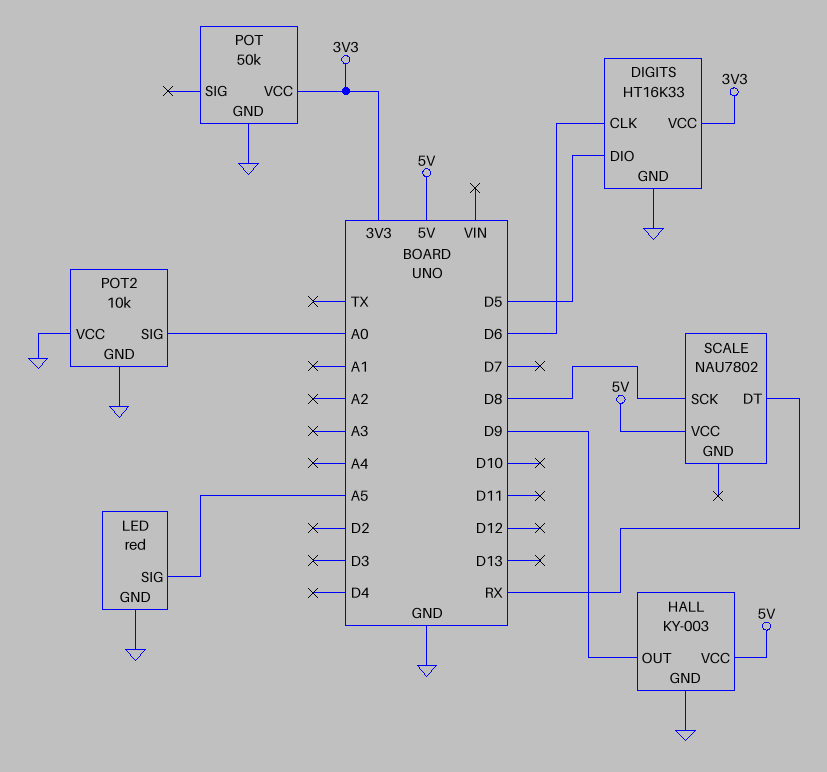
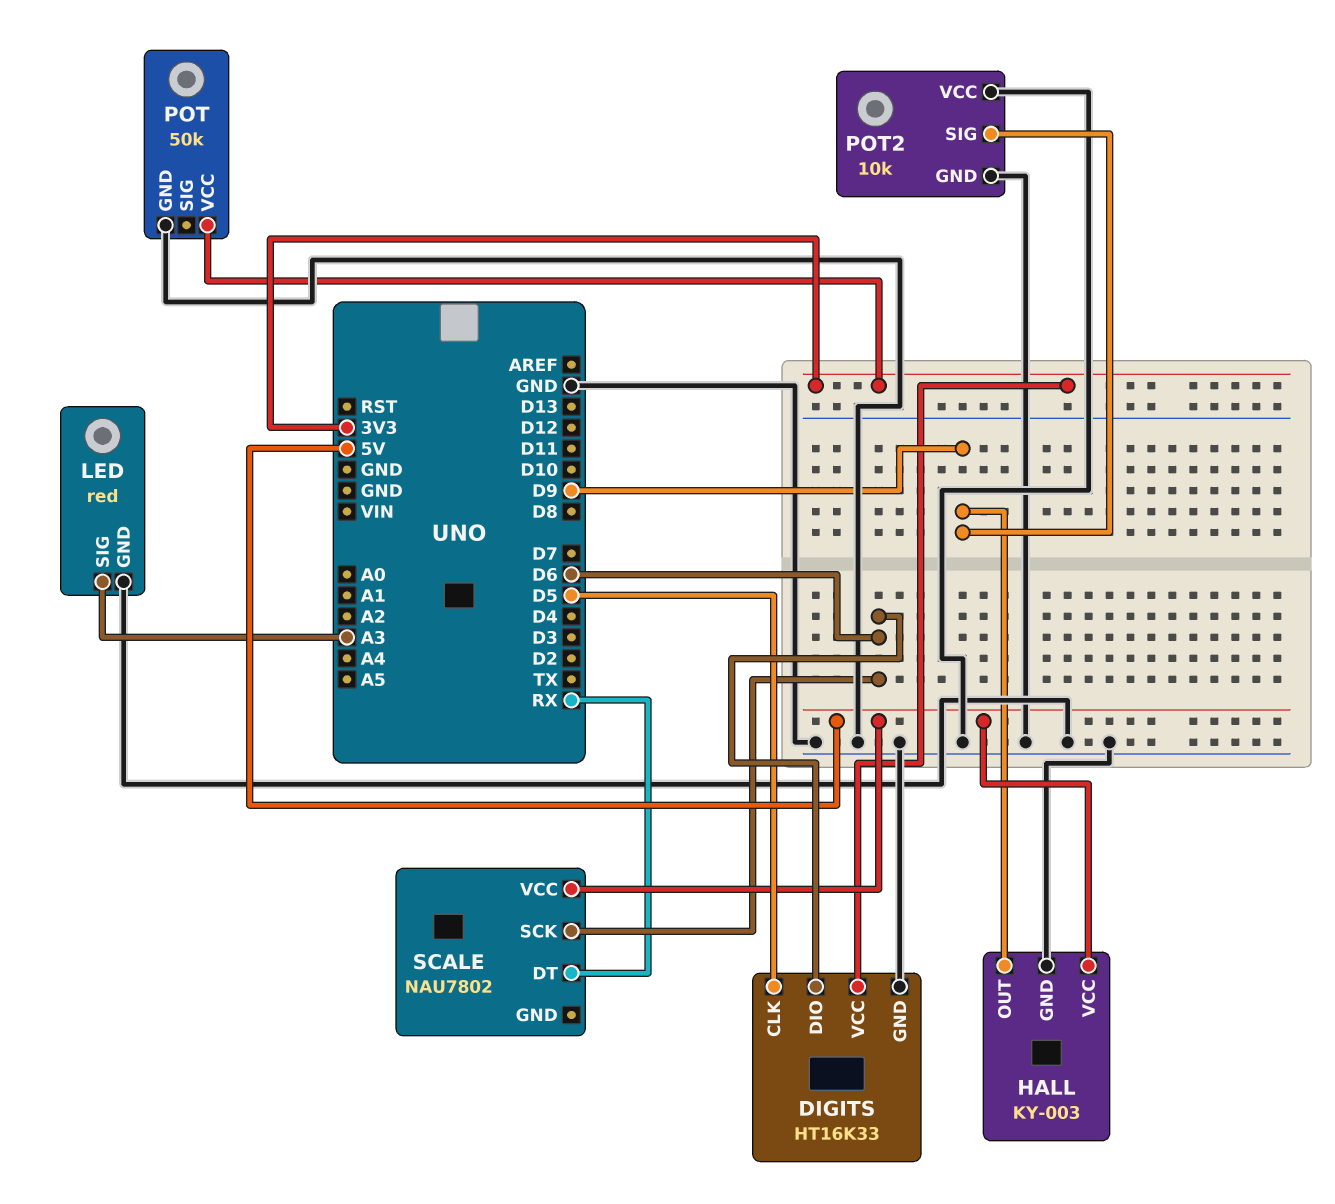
DIGITS pin CLK: D6 -> D5
DIGITS pin DIO: D5 -> D6
LED pin SIG: A5 -> A3
POT2 pin SIG: A0 -> D9
SCALE pin SCK: D8 -> D6

